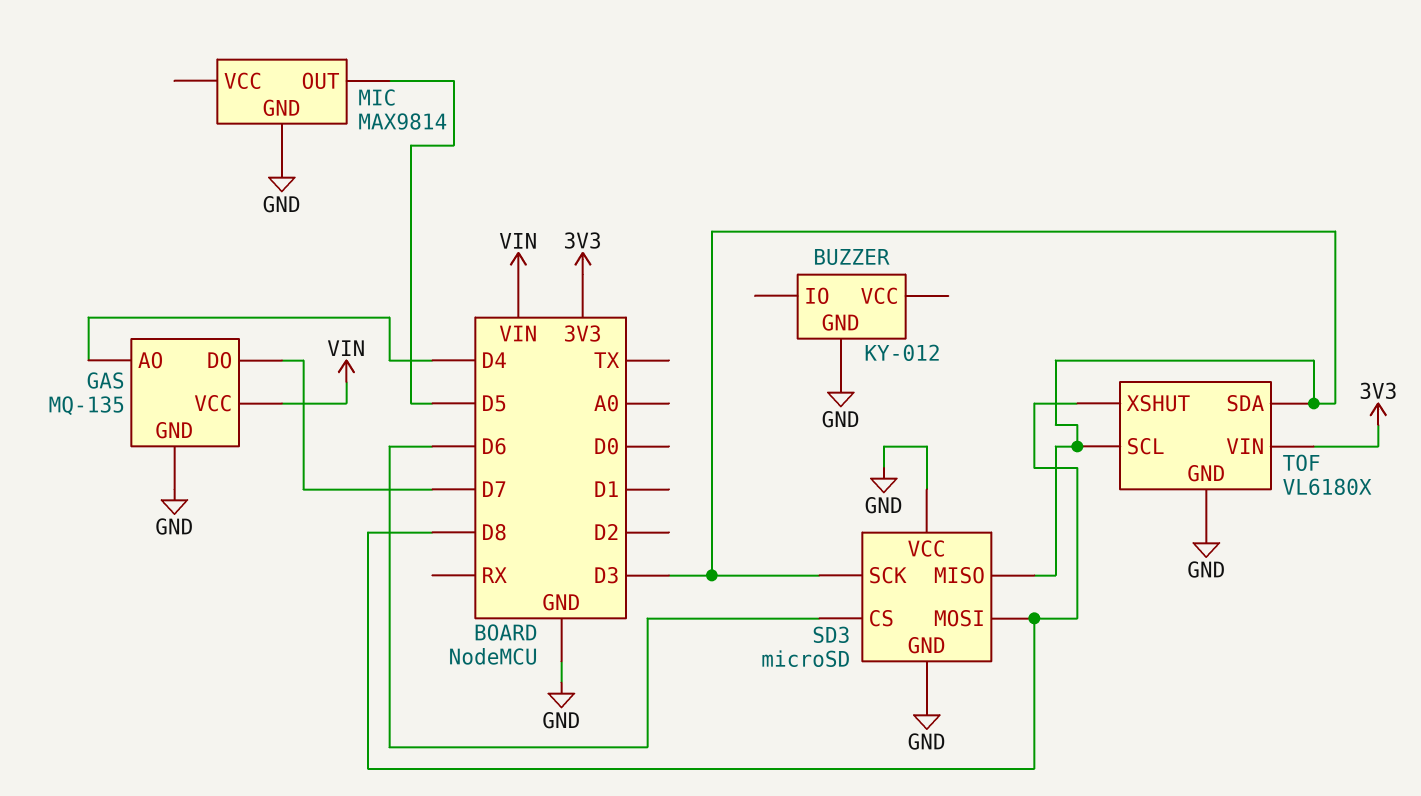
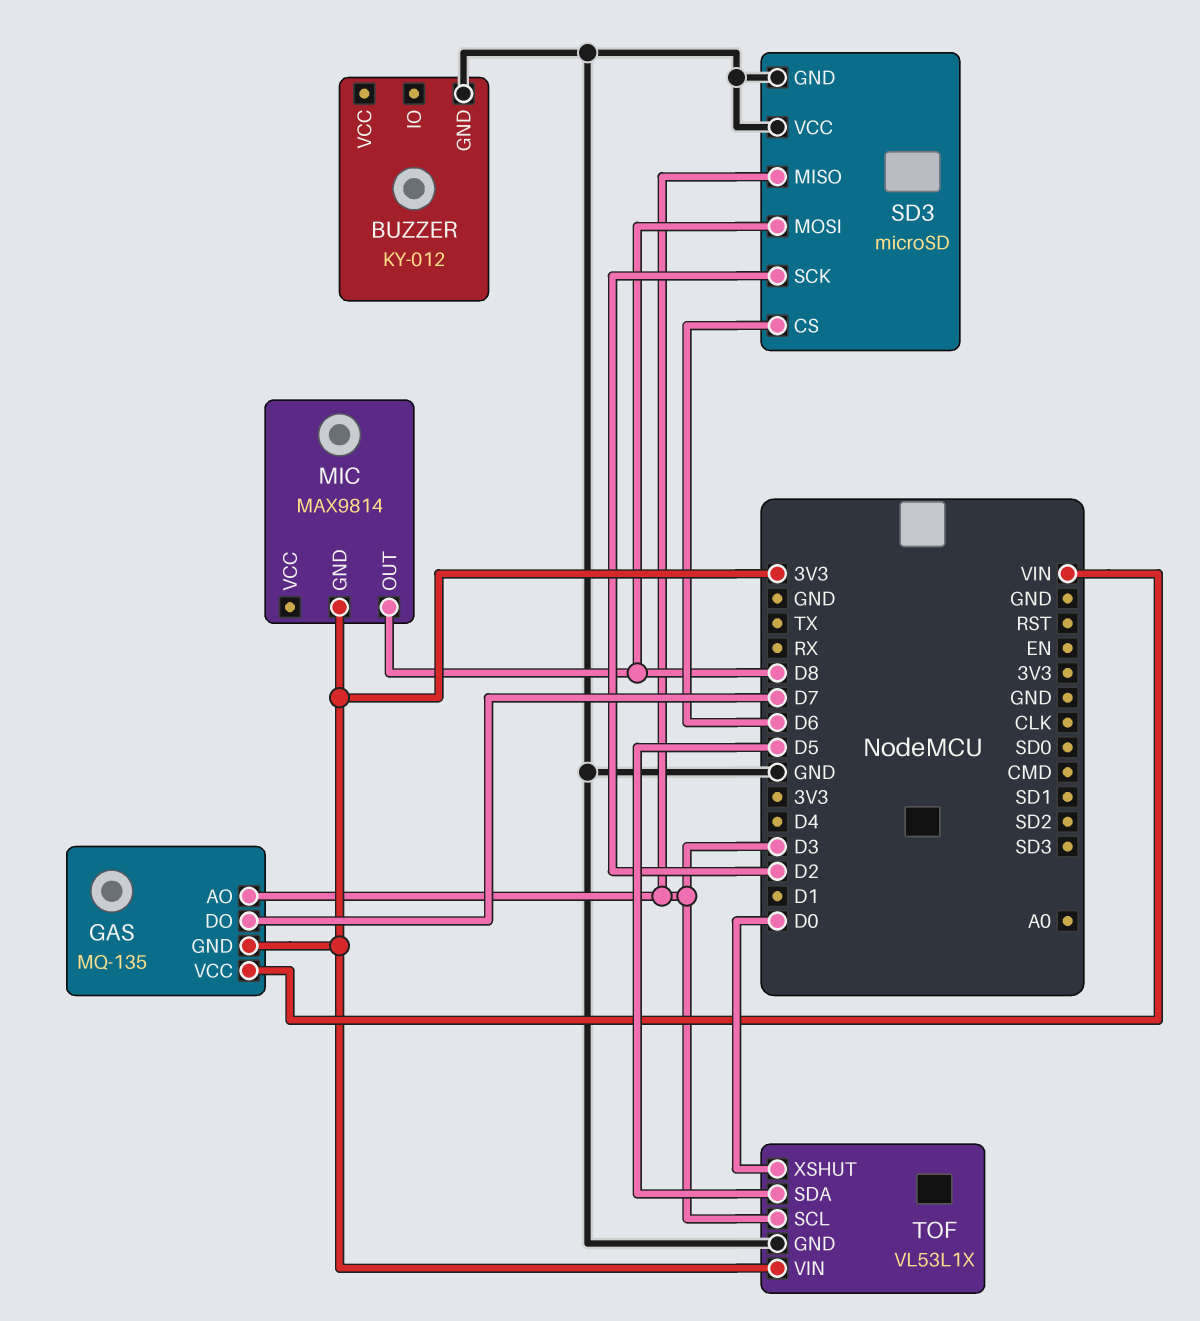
GAS pin AO: D4 -> D3
GAS pin GND: GND -> 3V3
MIC pin GND: GND -> 3V3
MIC pin OUT: D5 -> D8
SD3 pin SCK: D3 -> D2
TOF: VL6180X -> VL53L1X
TOF pin SDA: D3 -> D5
TOF pin XSHUT: D8 -> D0

